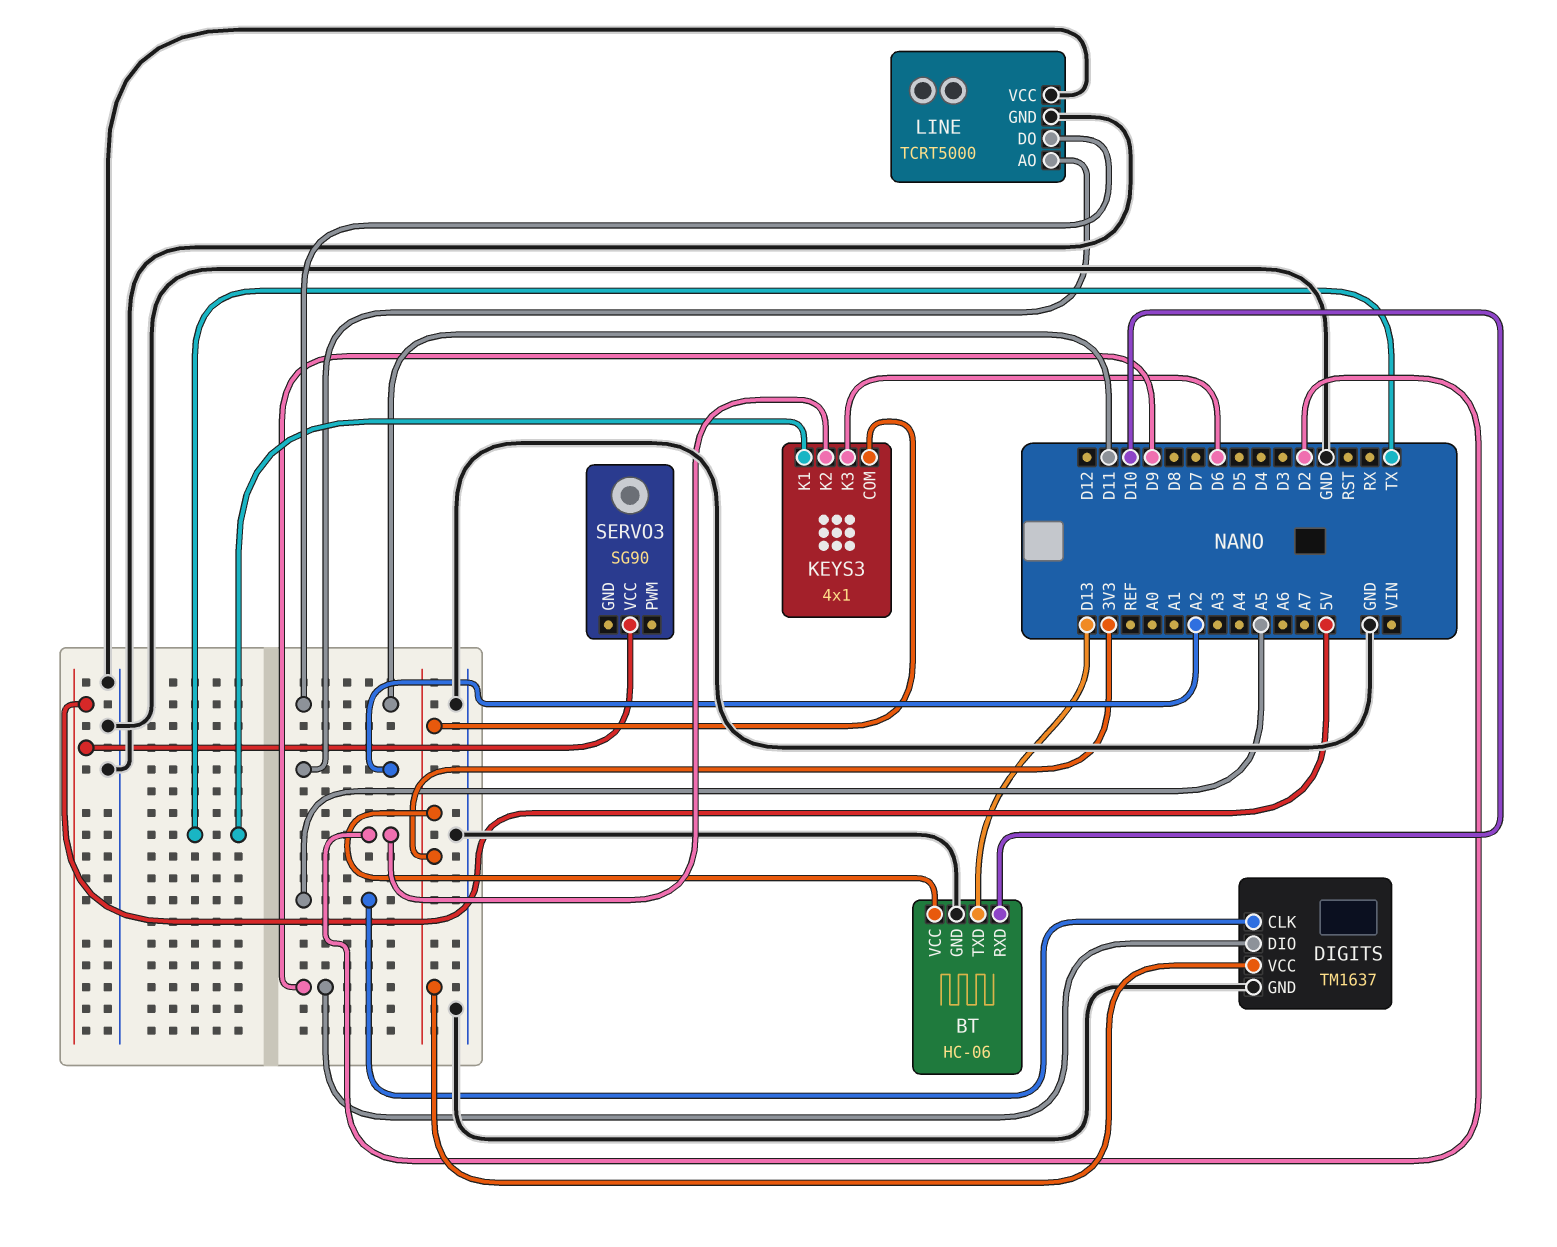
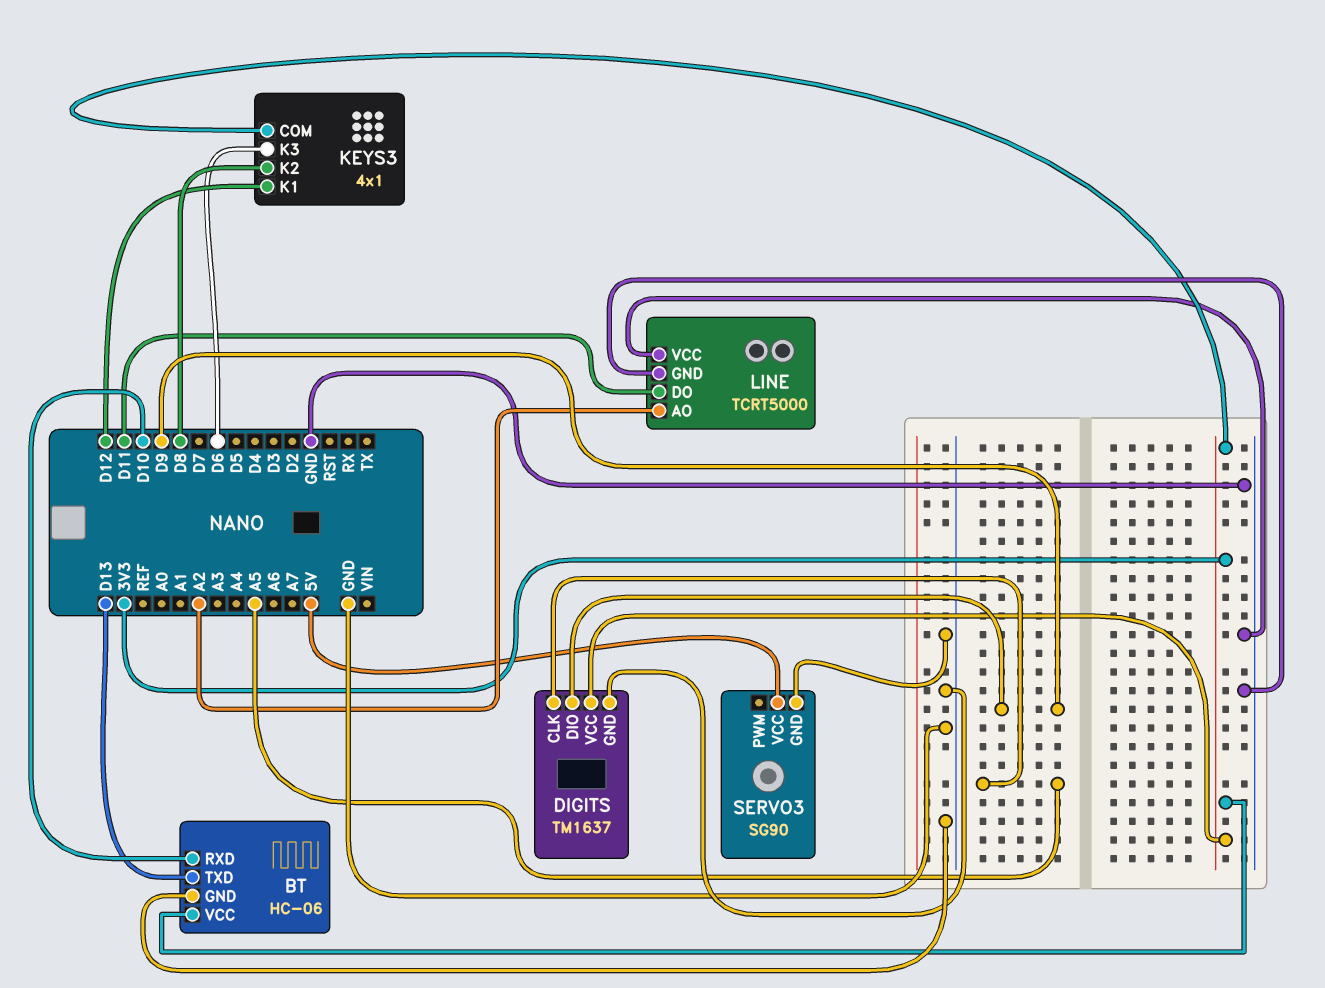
KEYS3 pin K1: TX -> D12
KEYS3 pin K2: D2 -> D8
SERVO3 pin GND: none -> GND

